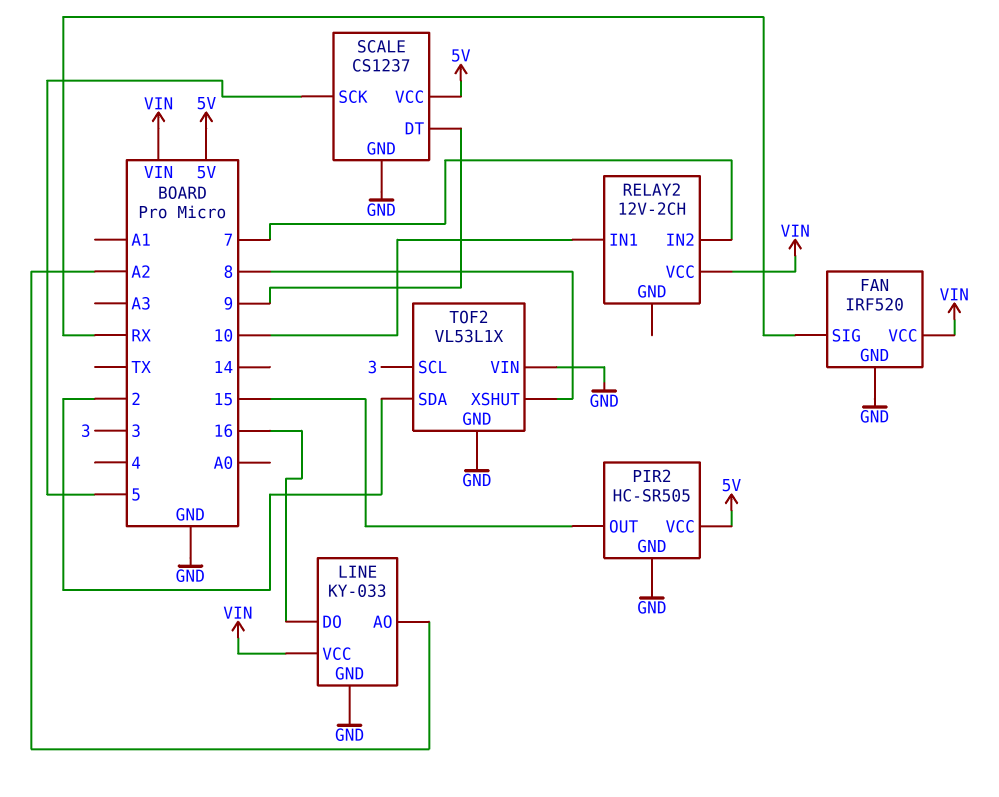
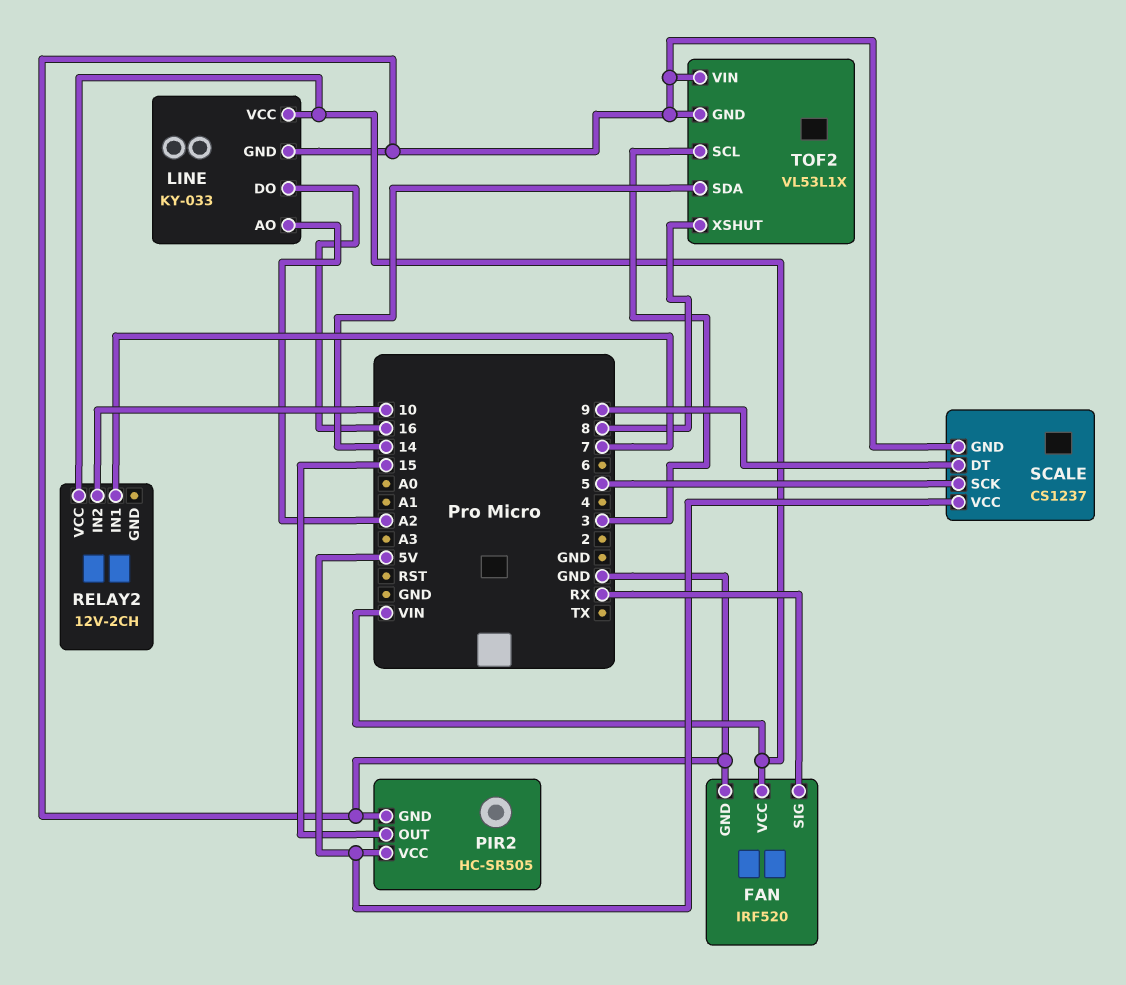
RELAY2 pin IN1: 10 -> 7
RELAY2 pin IN2: 7 -> 10
TOF2 pin SDA: 2 -> 14

